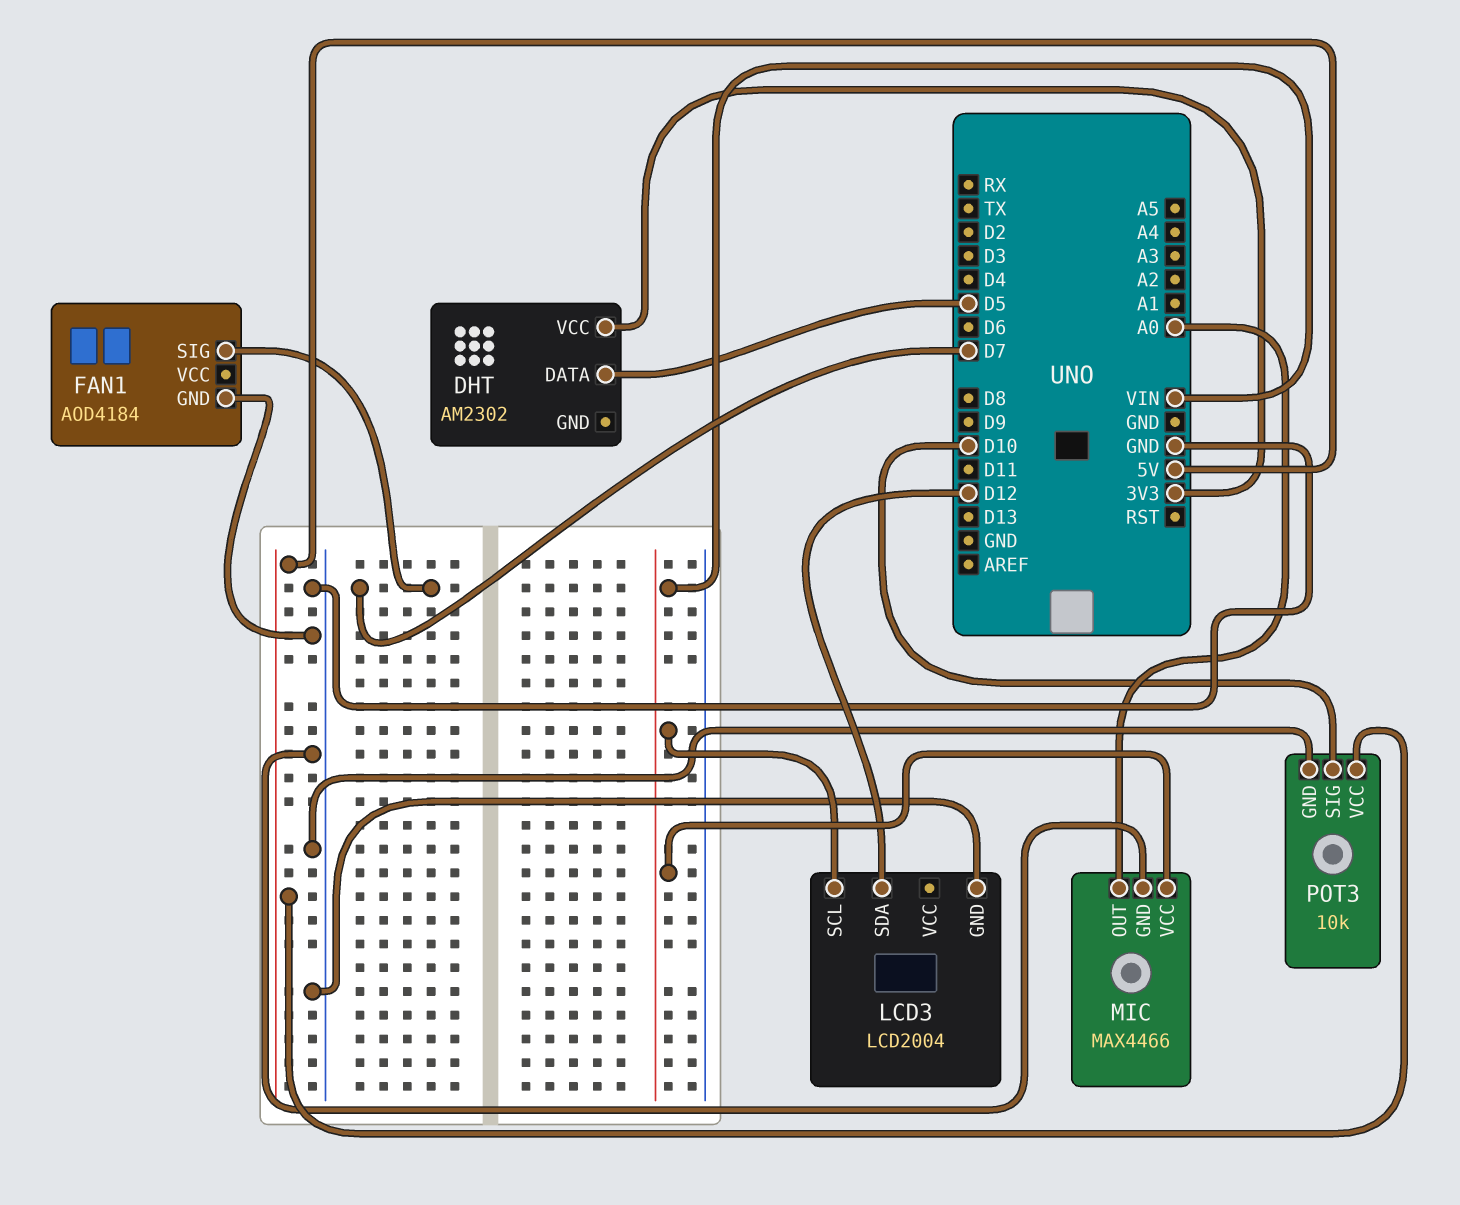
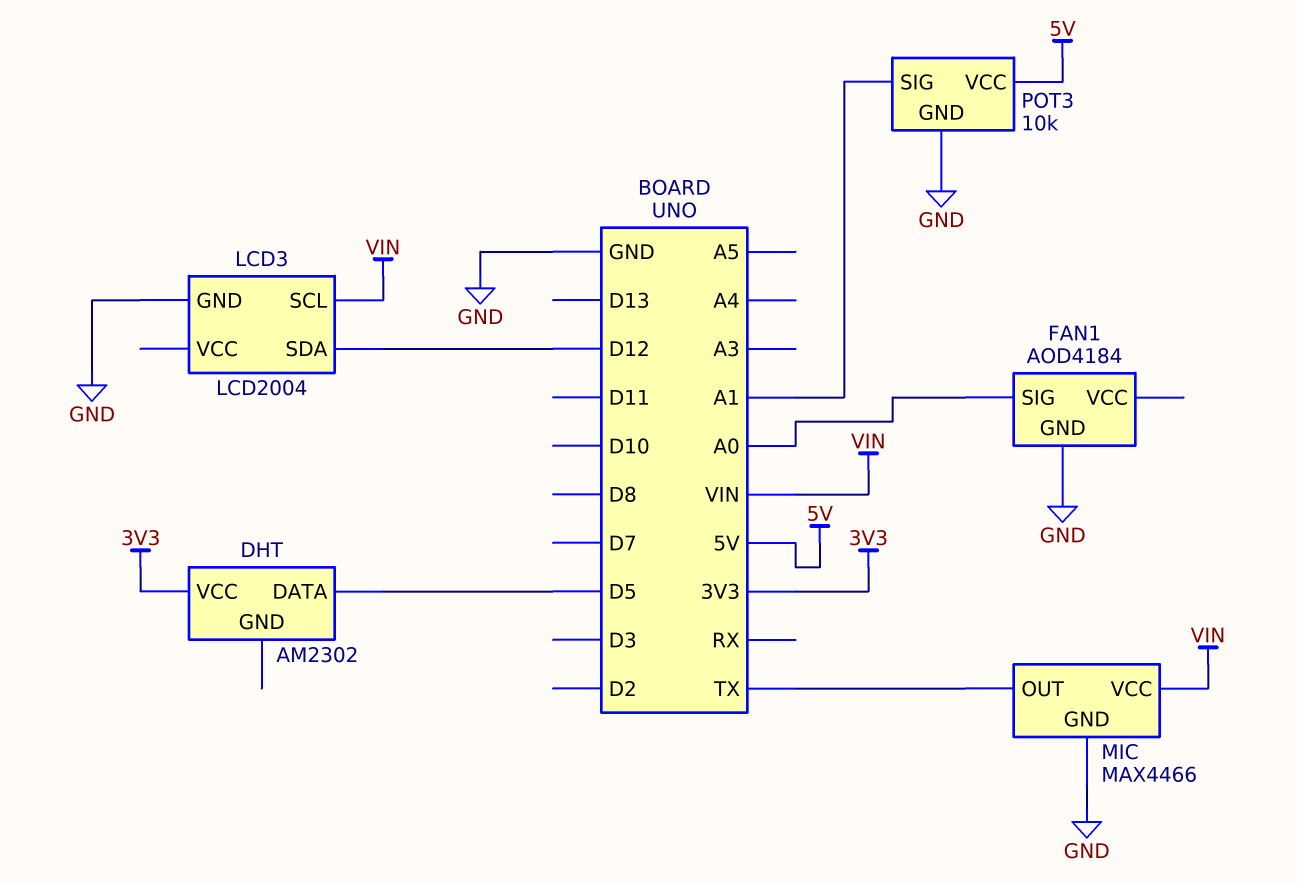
FAN1 pin SIG: D7 -> A0
MIC pin OUT: A0 -> TX
POT3 pin SIG: D10 -> A1

